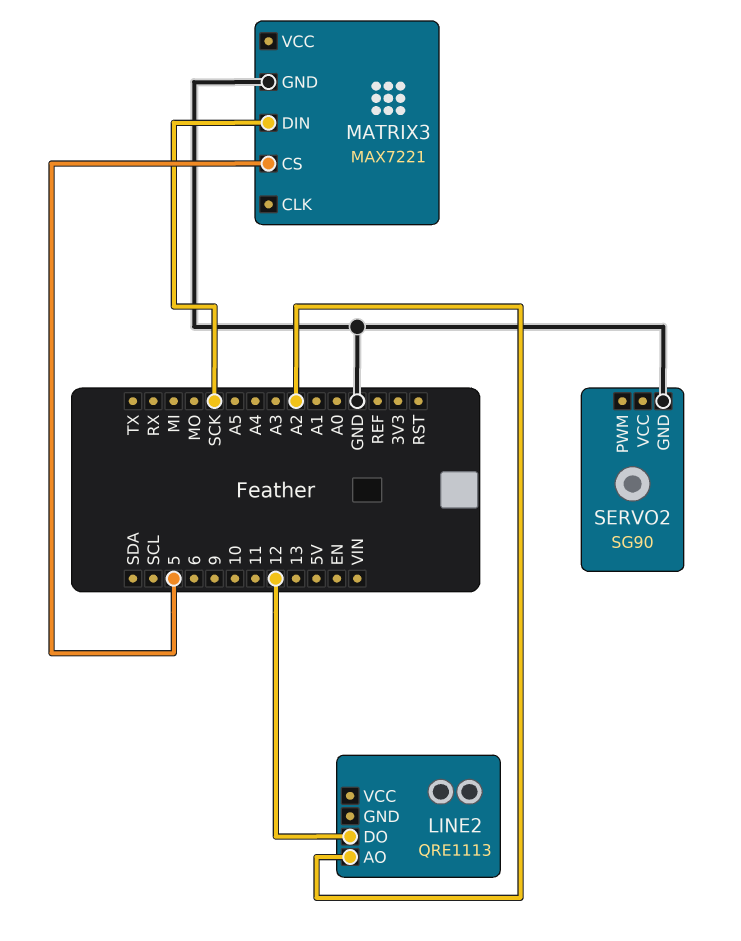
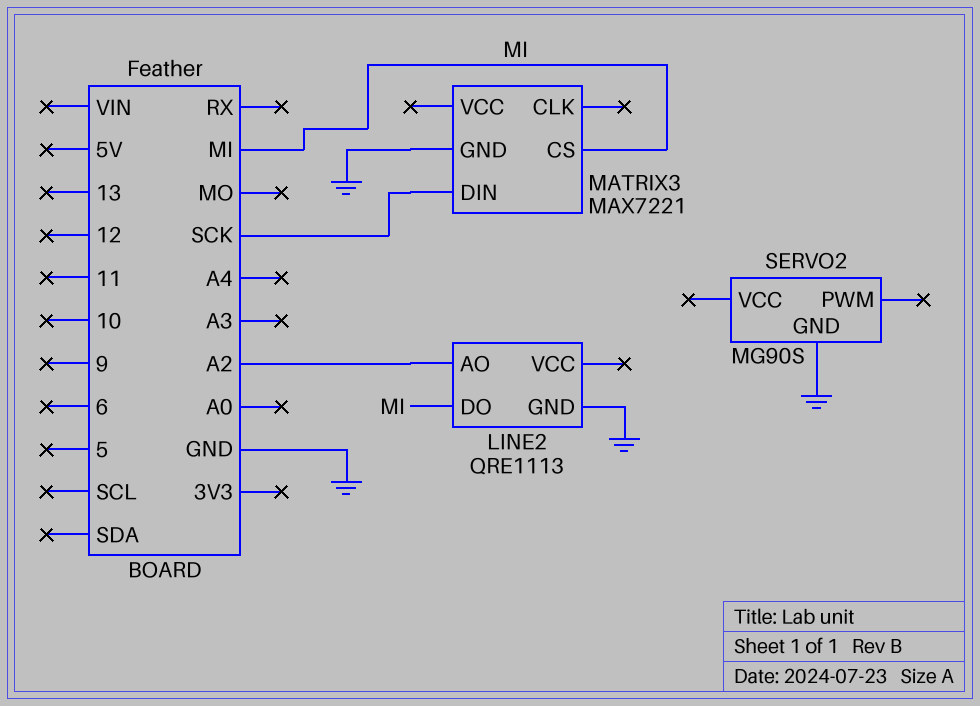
LINE2 pin DO: 12 -> MI
LINE2 pin GND: none -> GND
MATRIX3 pin CS: 5 -> MI
SERVO2: SG90 -> MG90S

